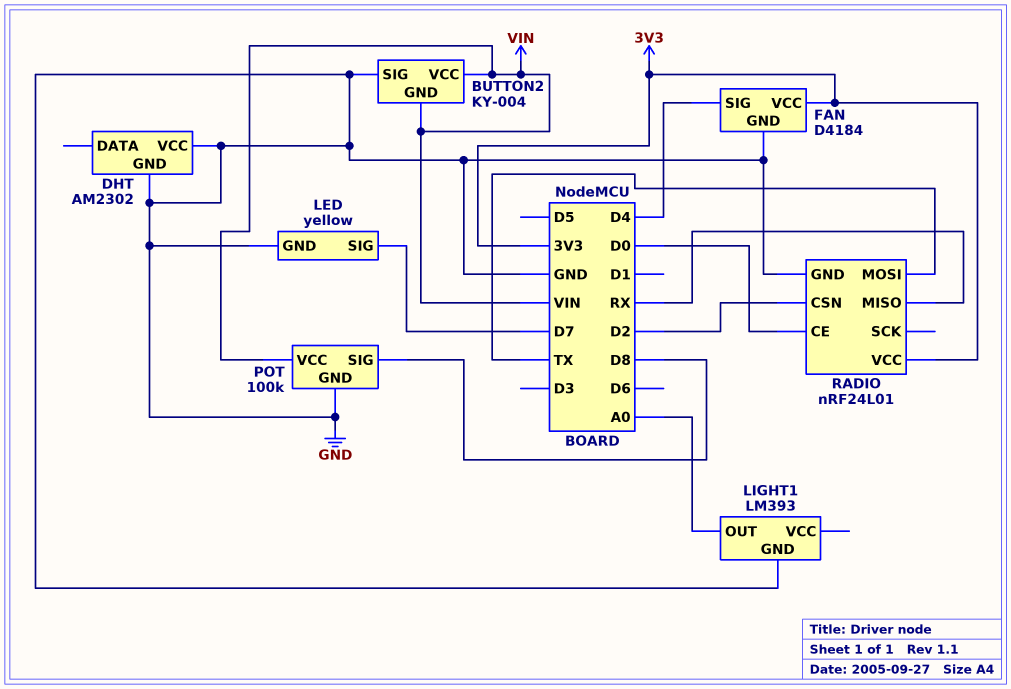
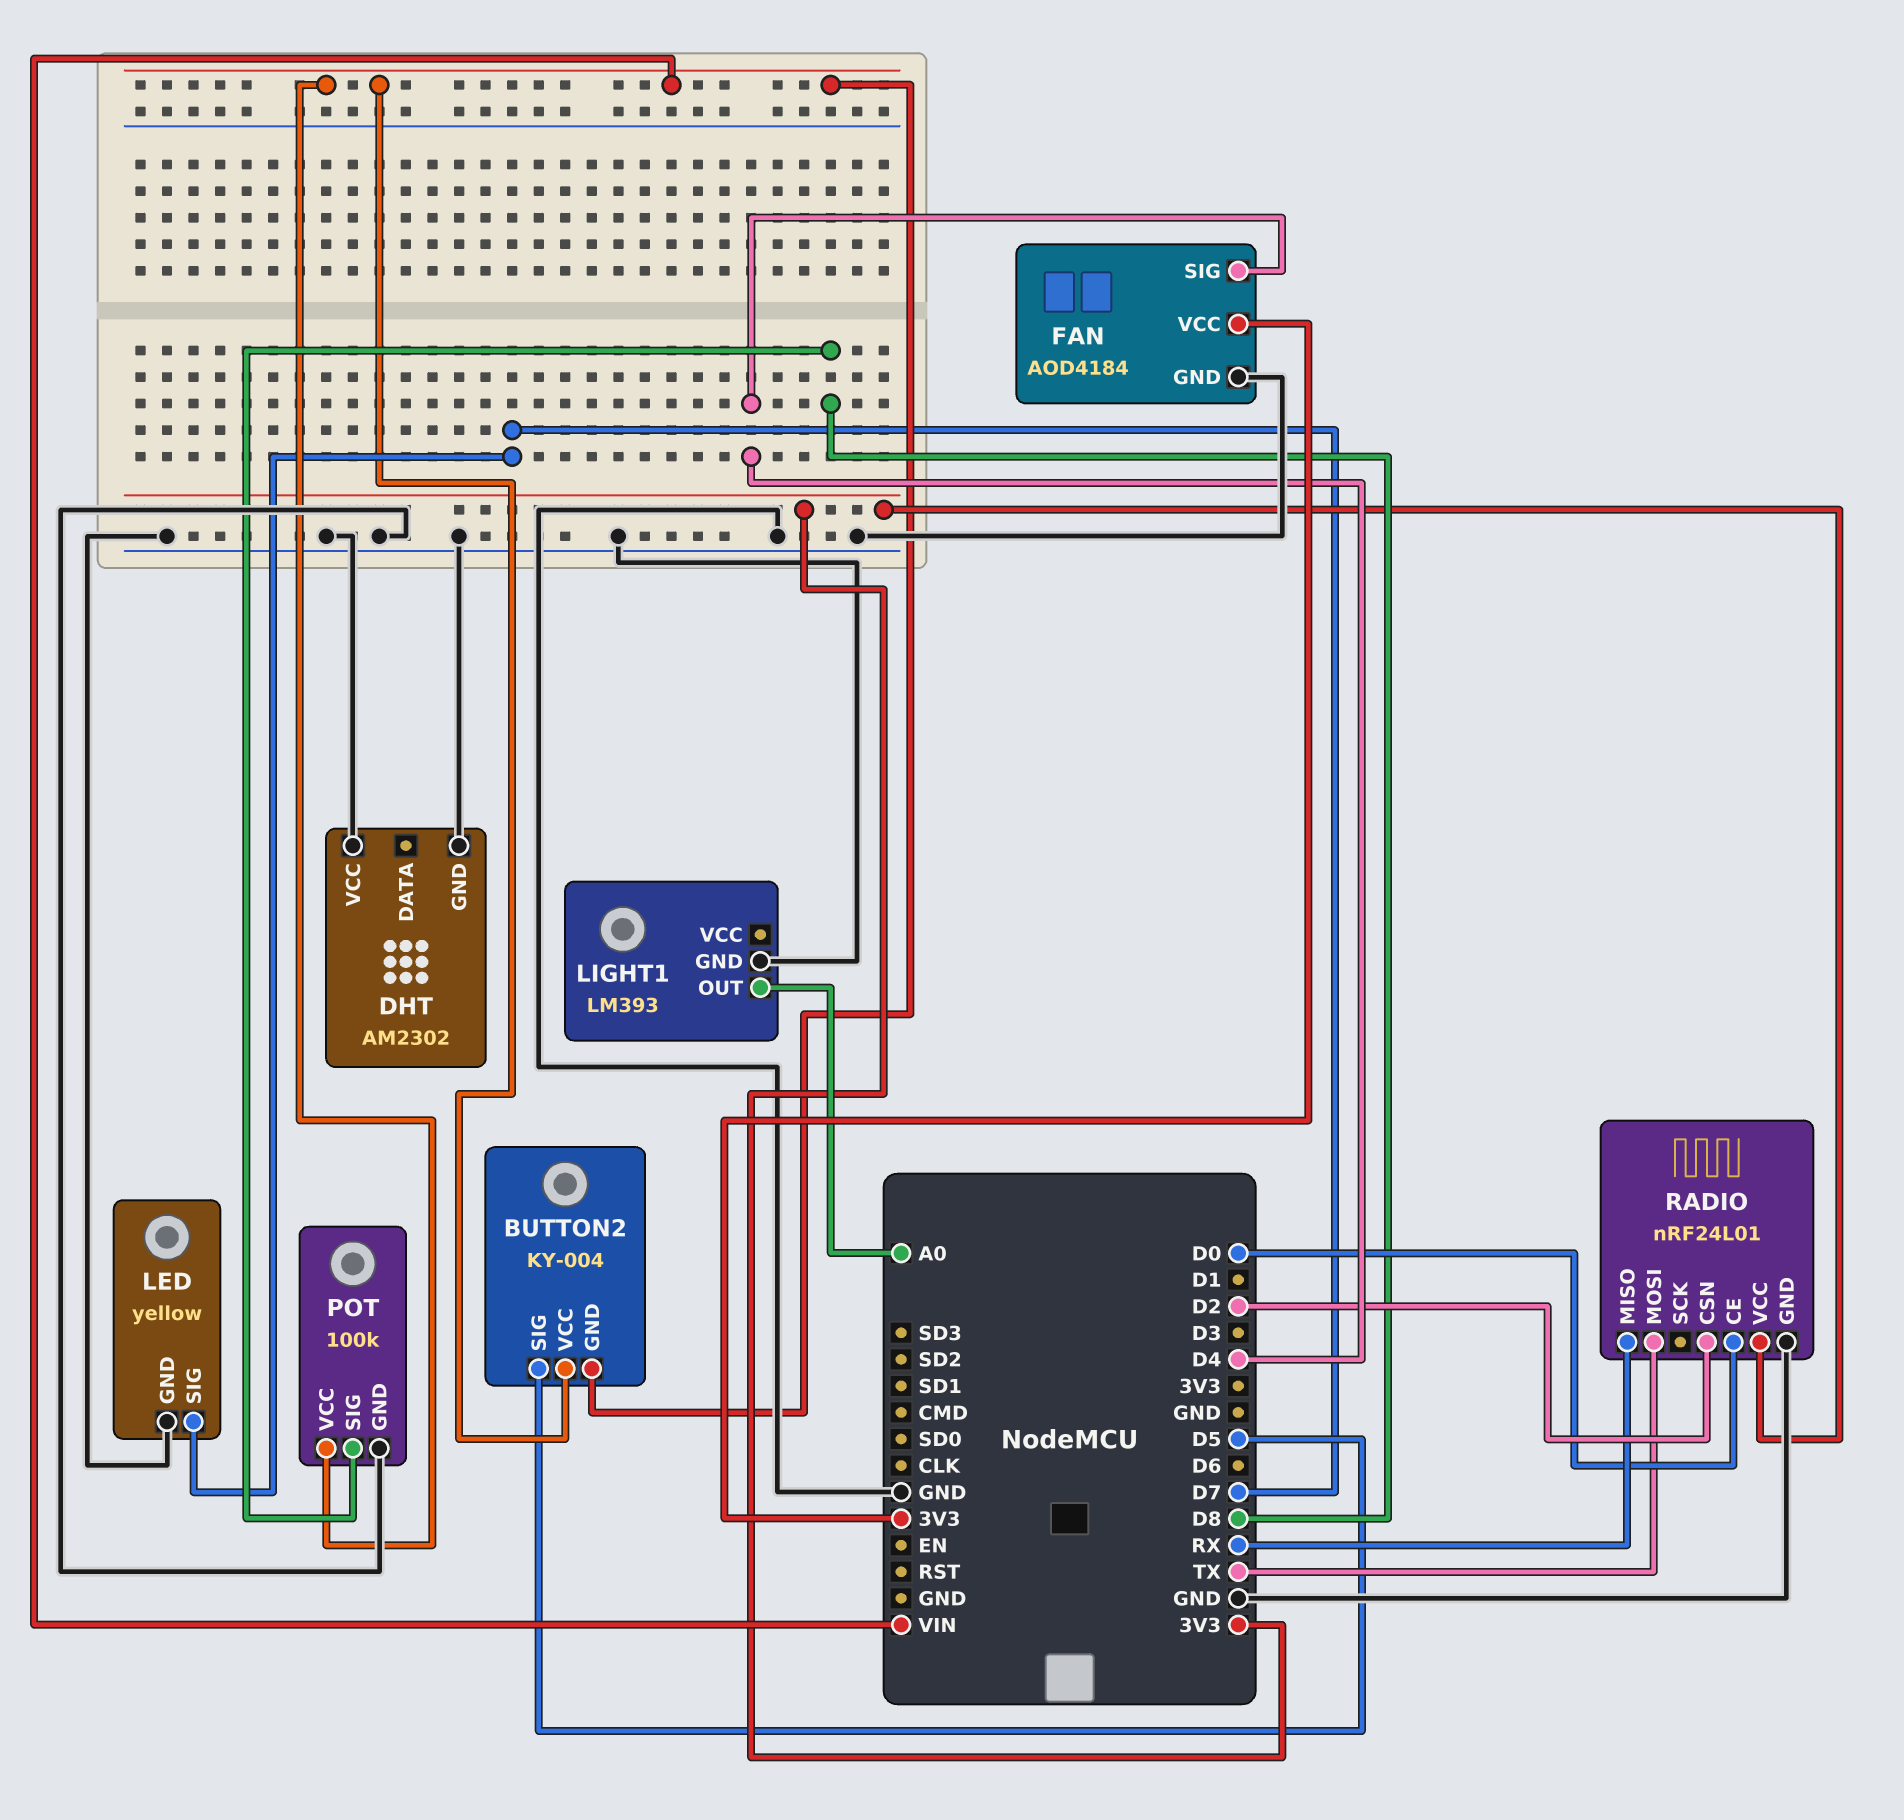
BUTTON2 pin SIG: GND -> D5
FAN: D4184 -> AOD4184

